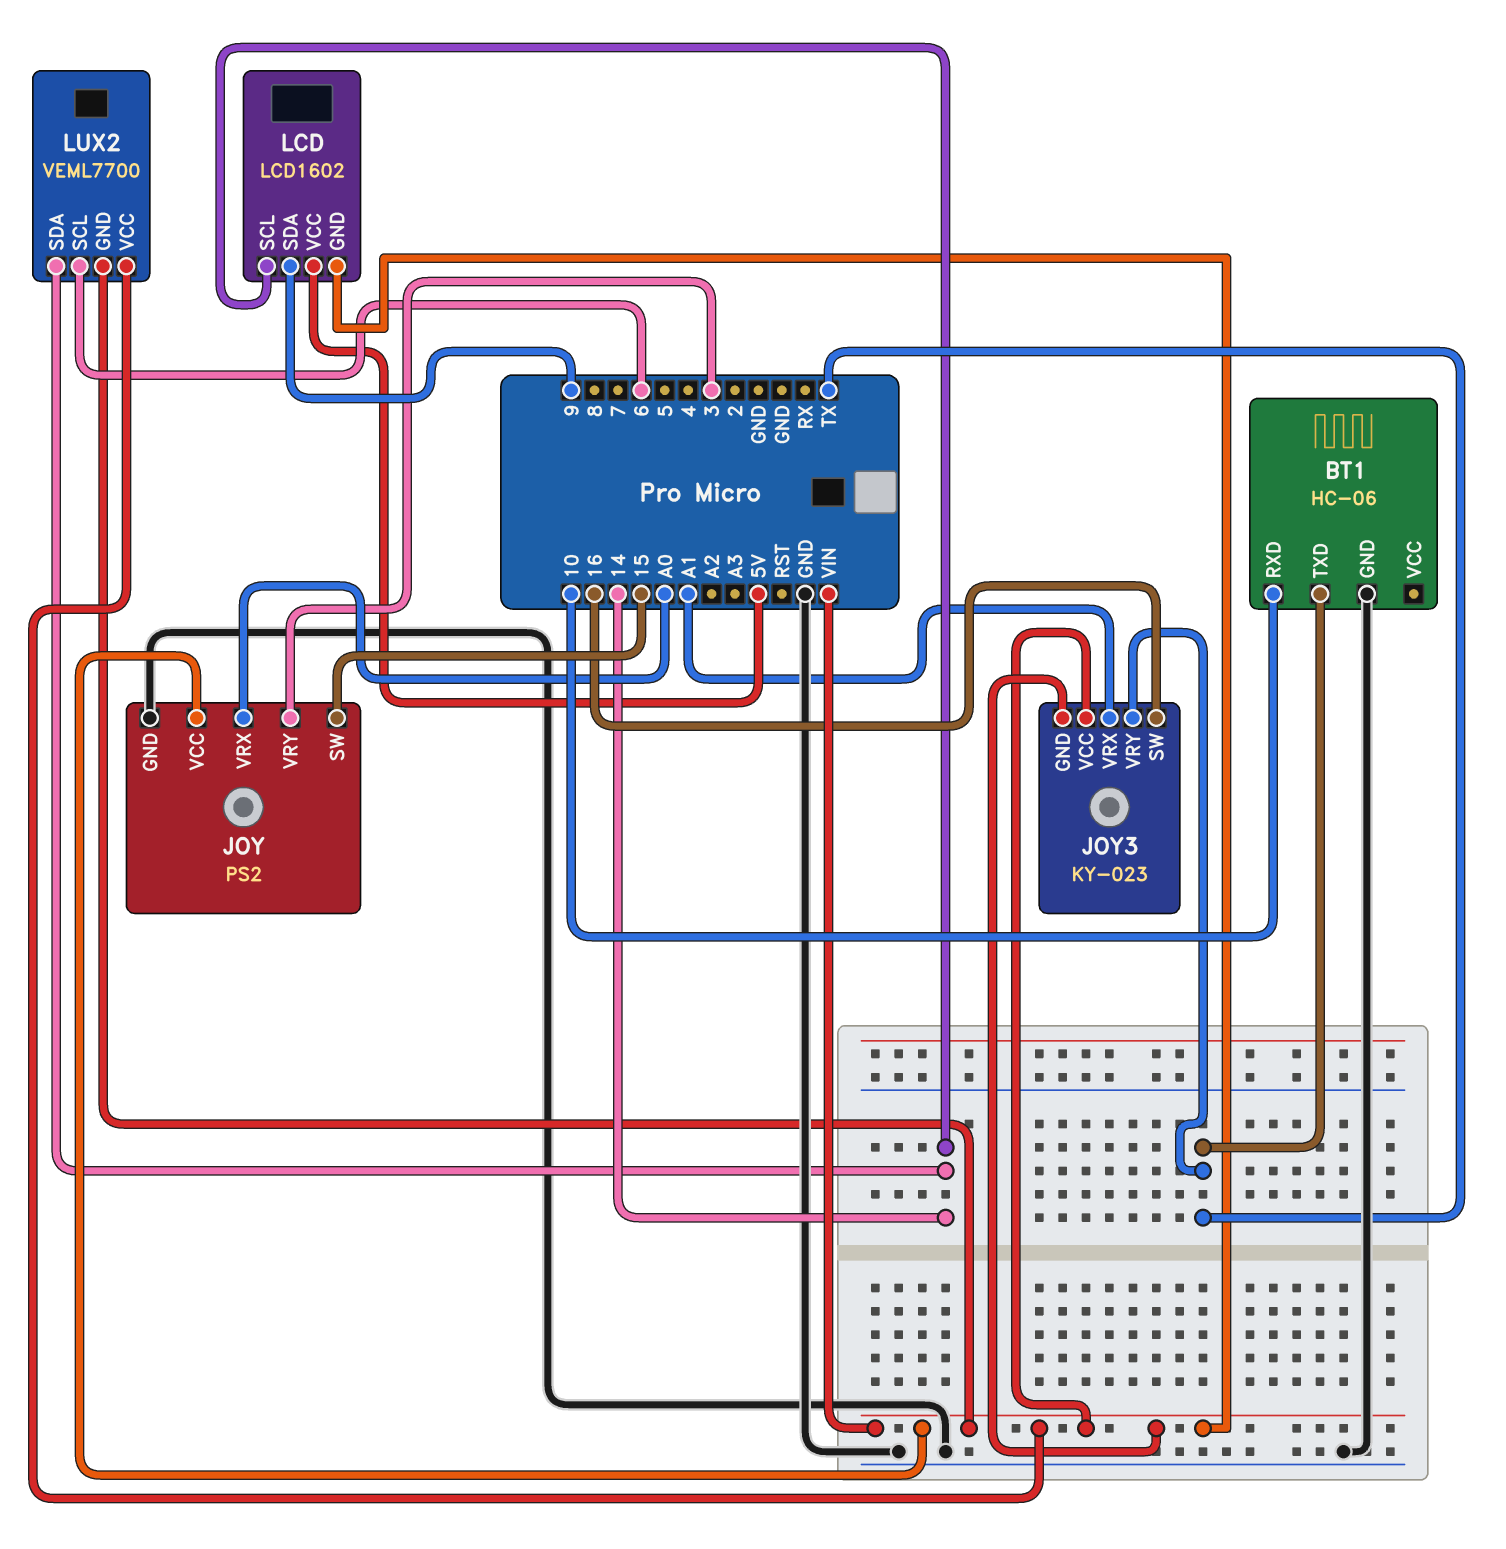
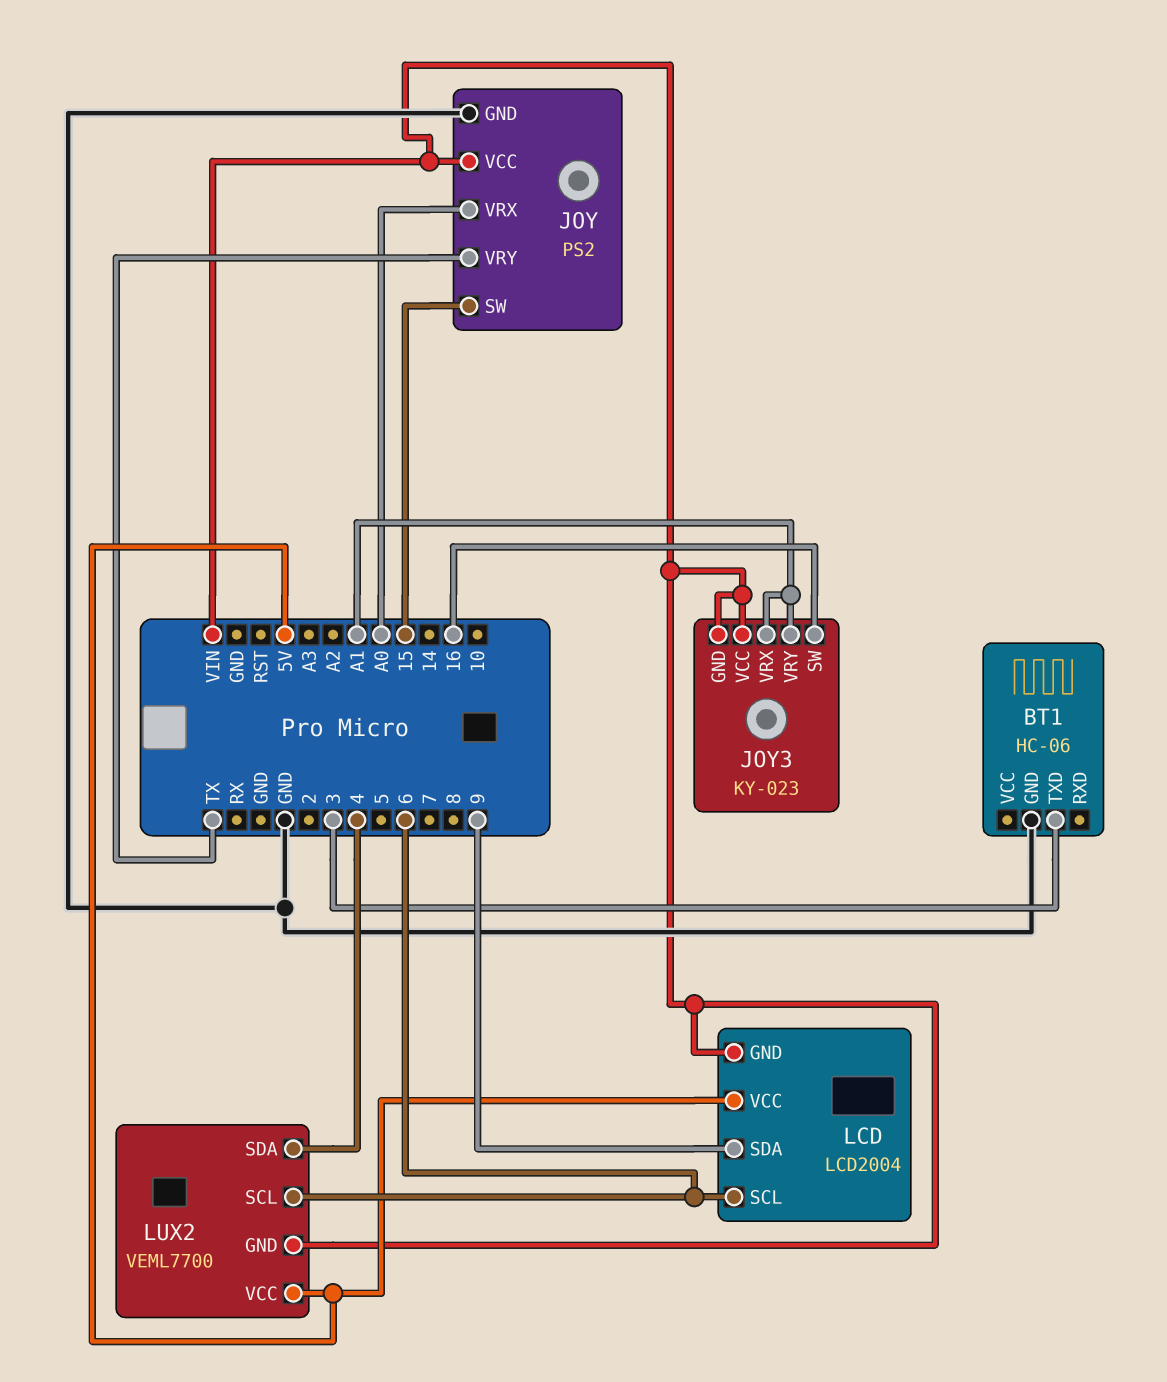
BT1 pin RXD: 10 -> none
BT1 pin TXD: TX -> 3
JOY pin VRY: 3 -> TX
JOY3 pin VRY: TX -> A1
LCD: LCD1602 -> LCD2004
LCD pin SCL: 14 -> 6
LUX2 pin SDA: 14 -> 4
LUX2 pin VCC: VIN -> 5V

